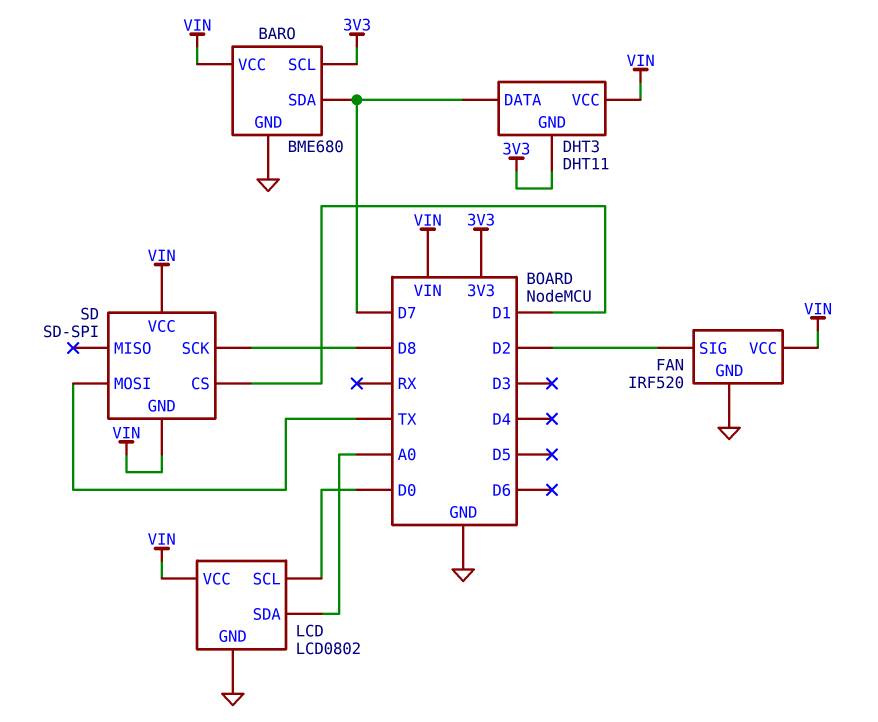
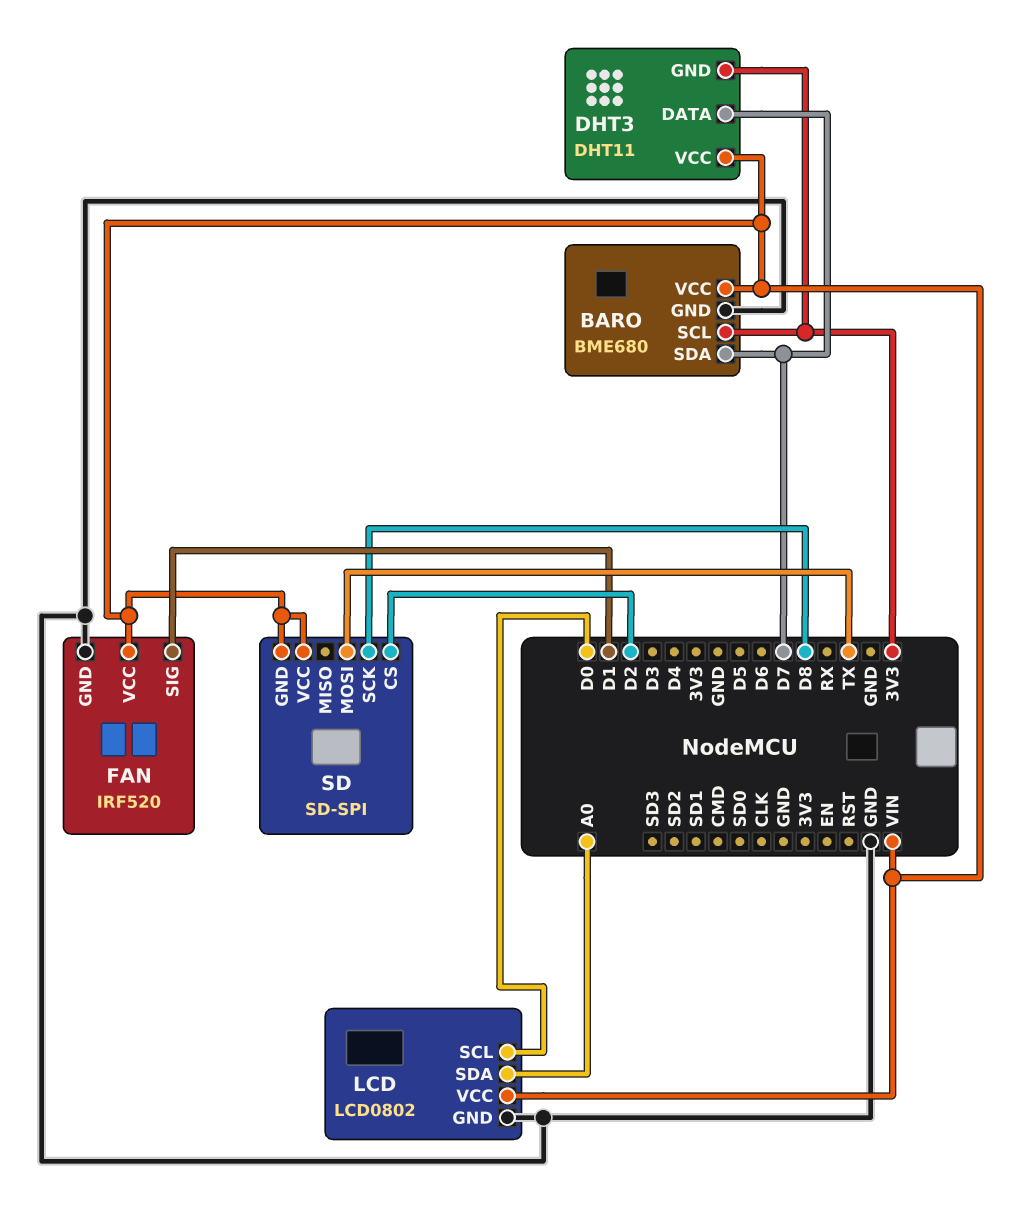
FAN pin SIG: D2 -> D1
SD pin CS: D1 -> D2

